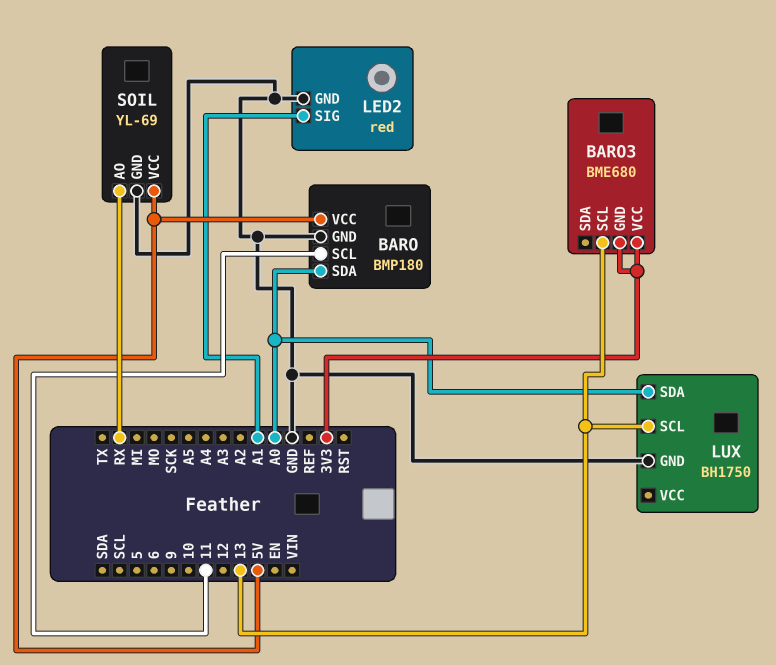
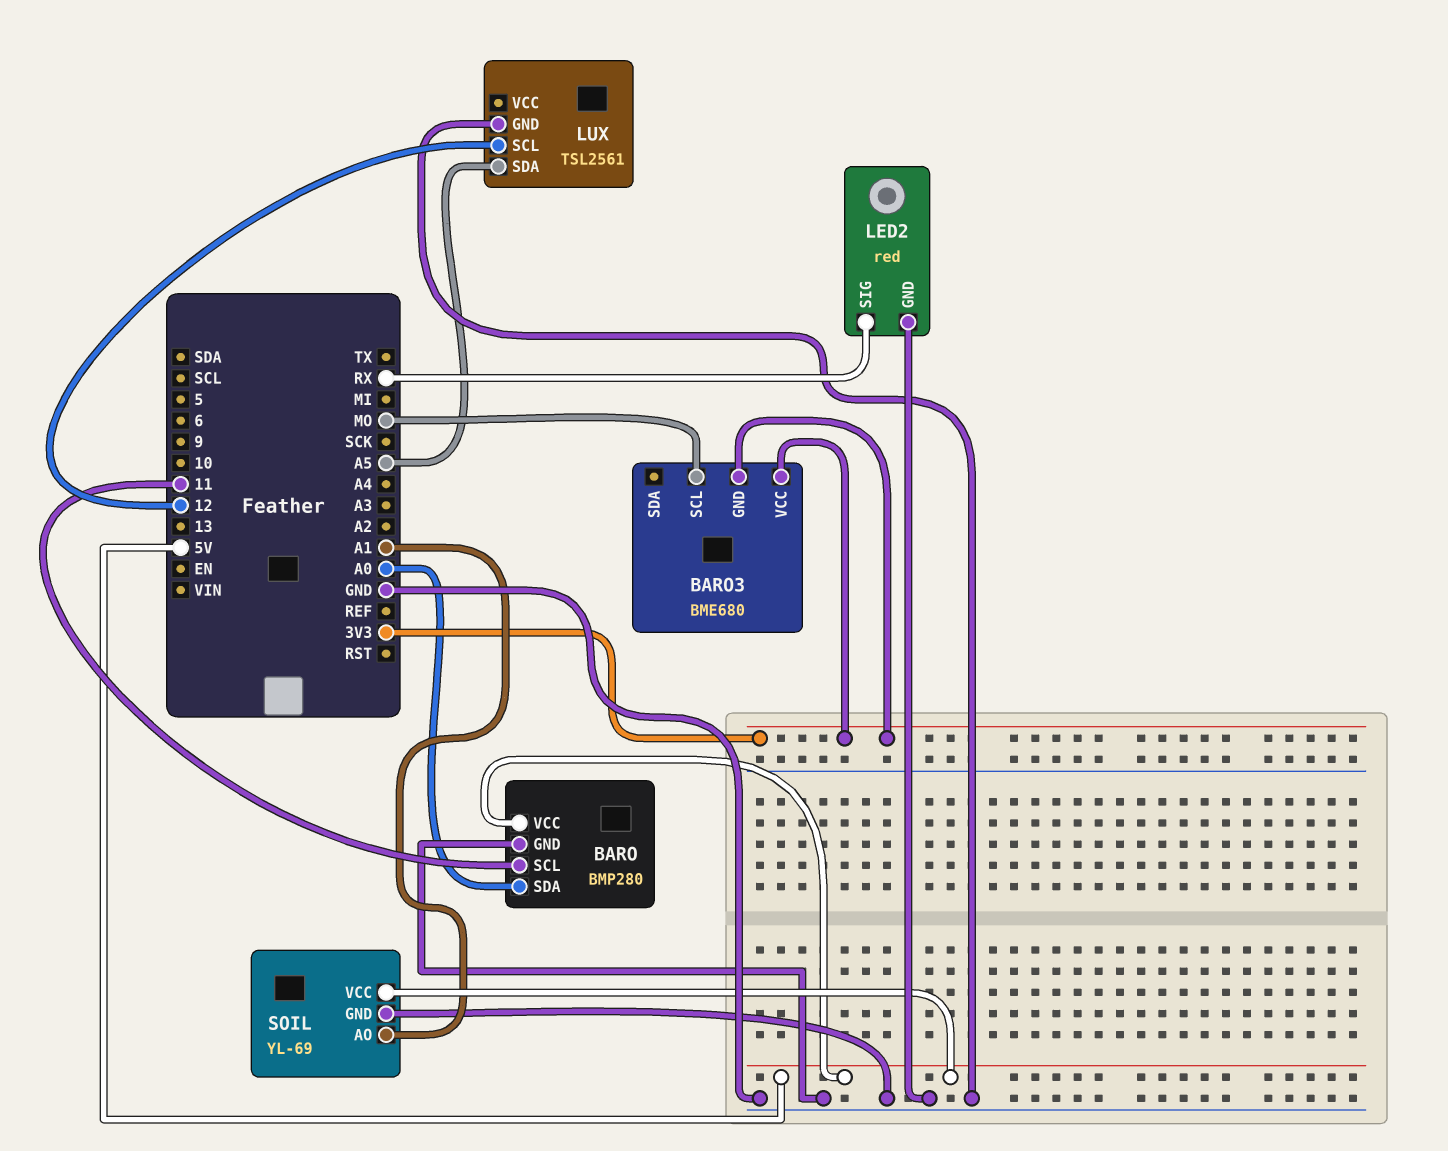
BARO: BMP180 -> BMP280
BARO3 pin SCL: 13 -> MO
LED2 pin SIG: A1 -> RX
LUX: BH1750 -> TSL2561
LUX pin SCL: 13 -> 12
LUX pin SDA: A0 -> A5
SOIL pin AO: RX -> A1

